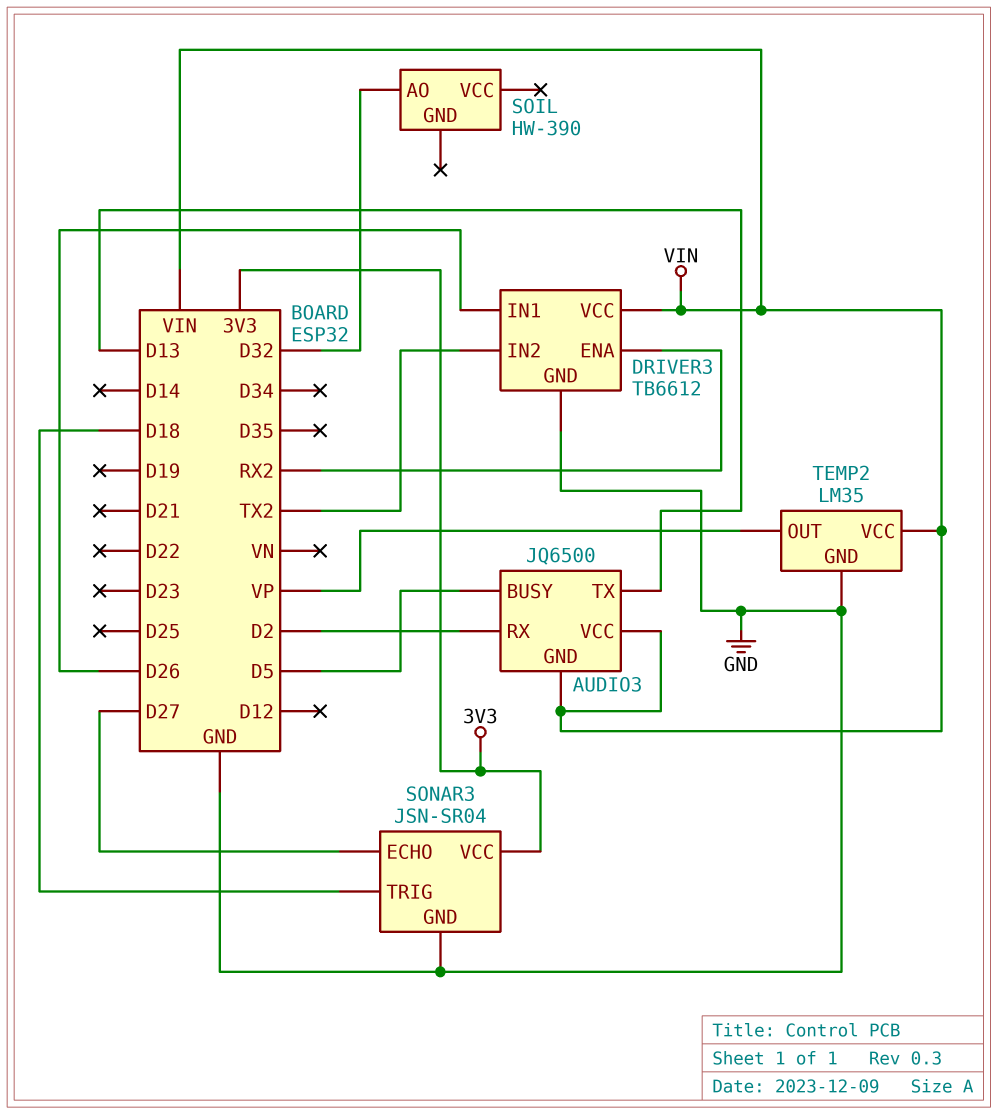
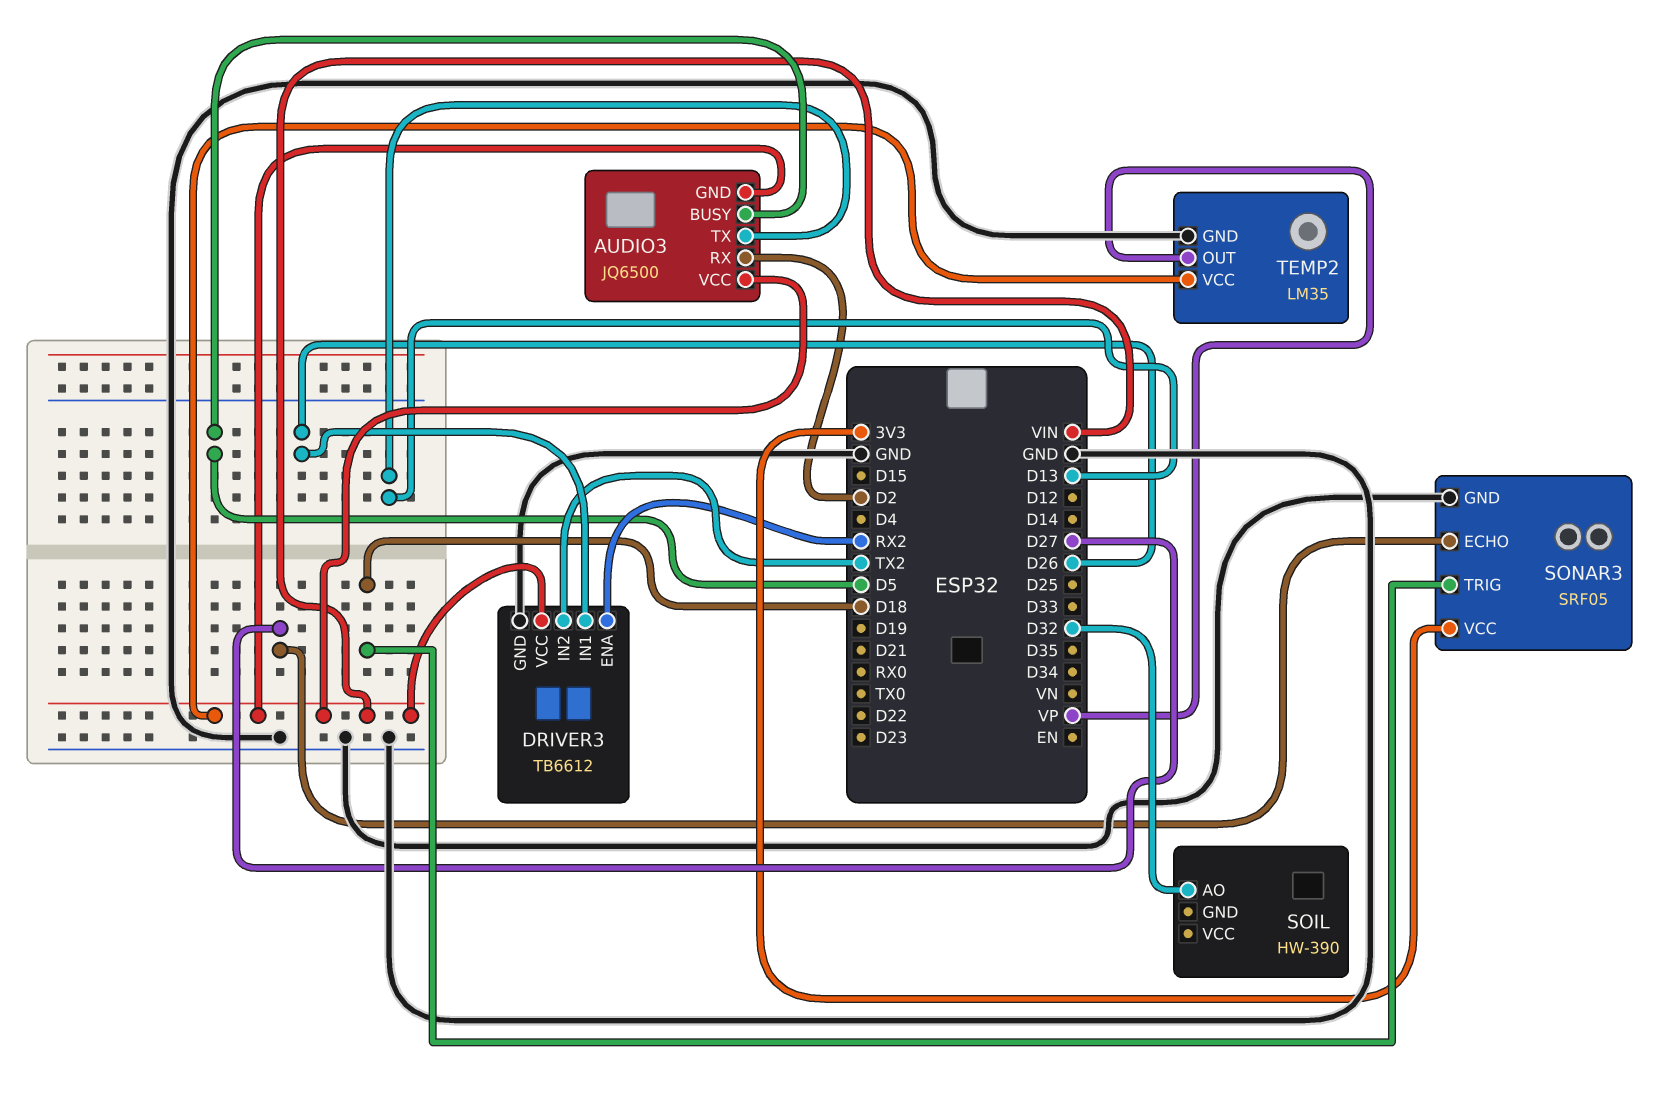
SONAR3: JSN-SR04 -> SRF05

